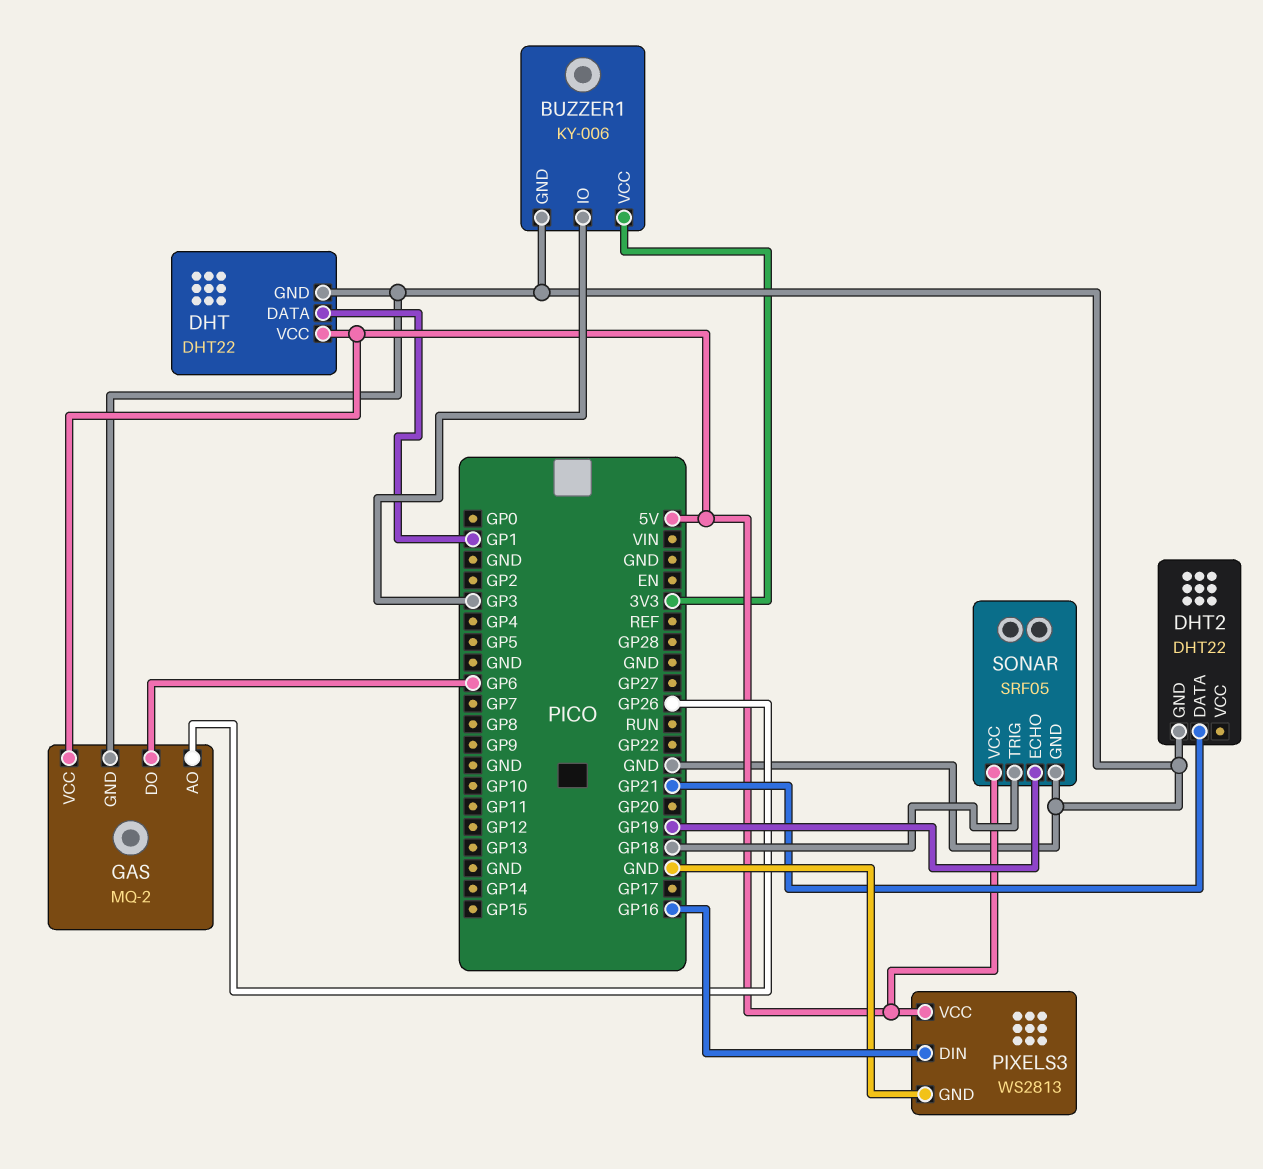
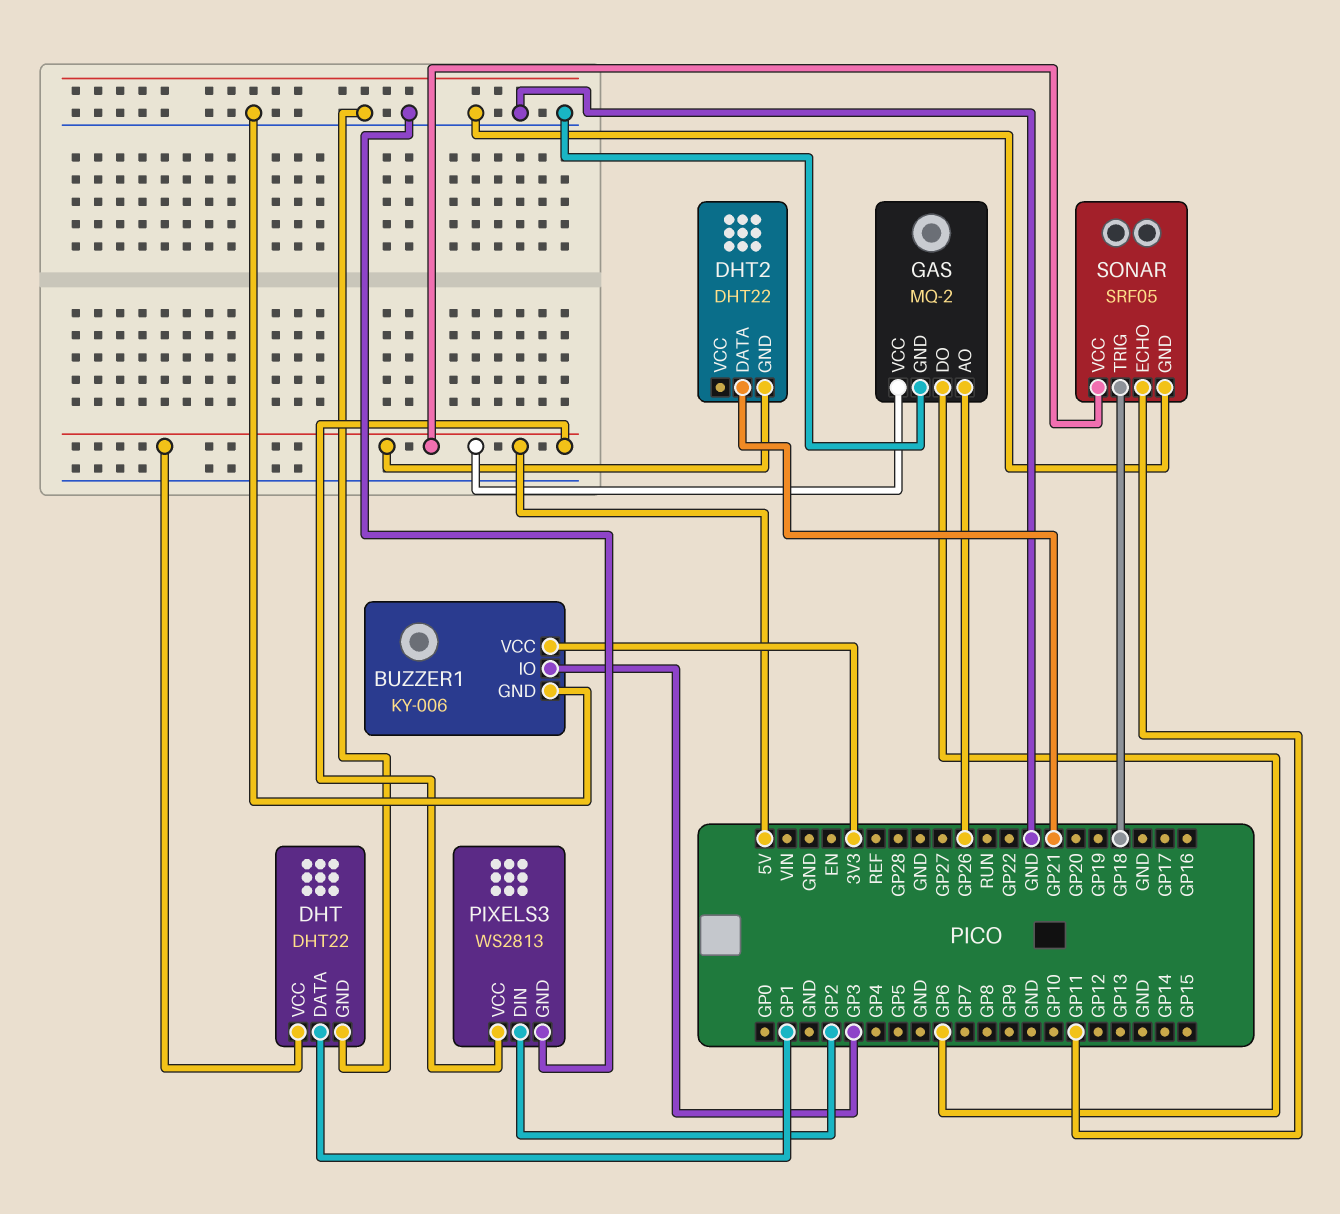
DHT2 pin GND: GND -> 5V
PIXELS3 pin DIN: GP16 -> GP2
SONAR pin ECHO: GP19 -> GP11

